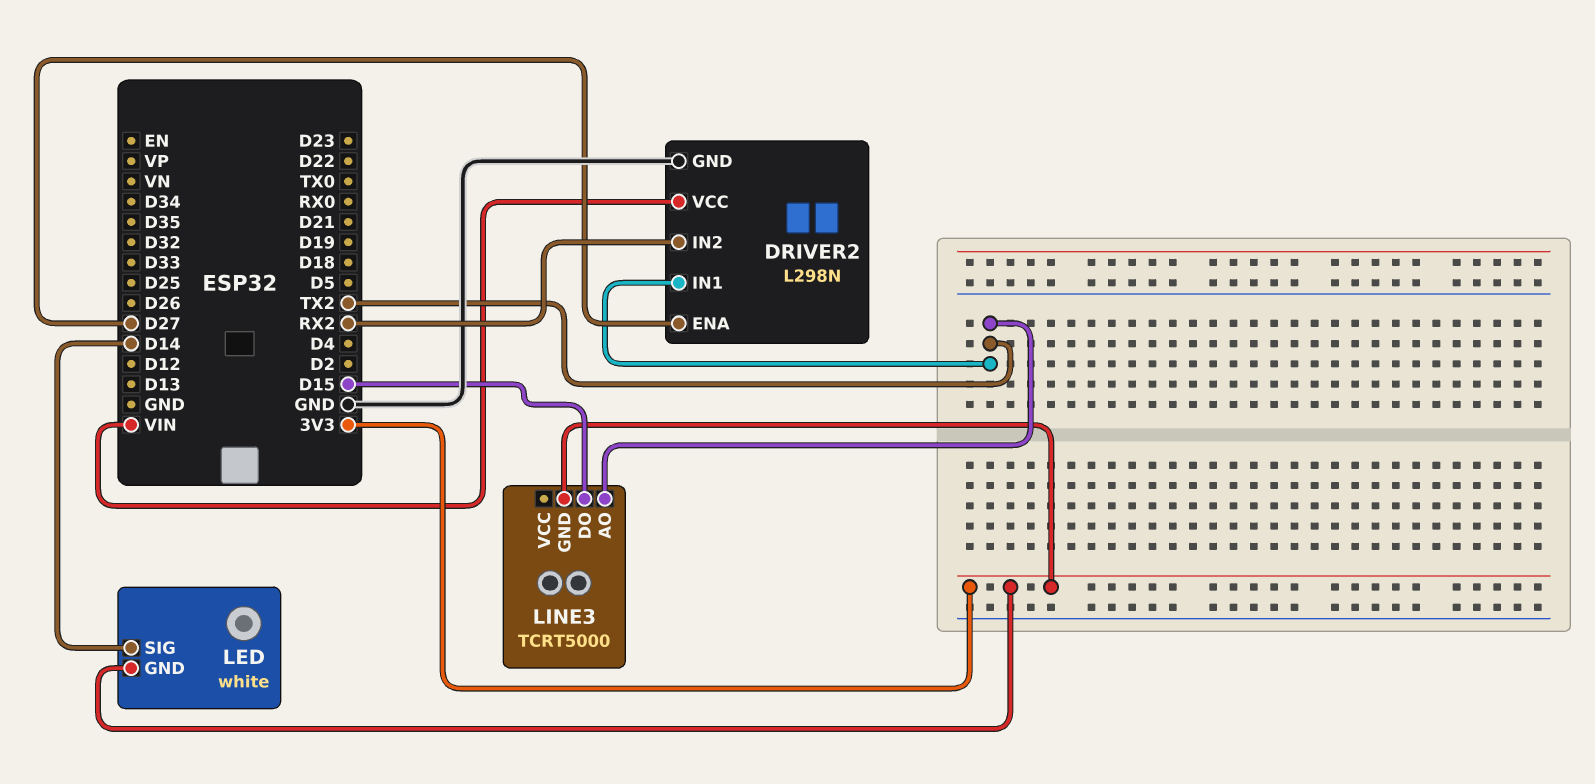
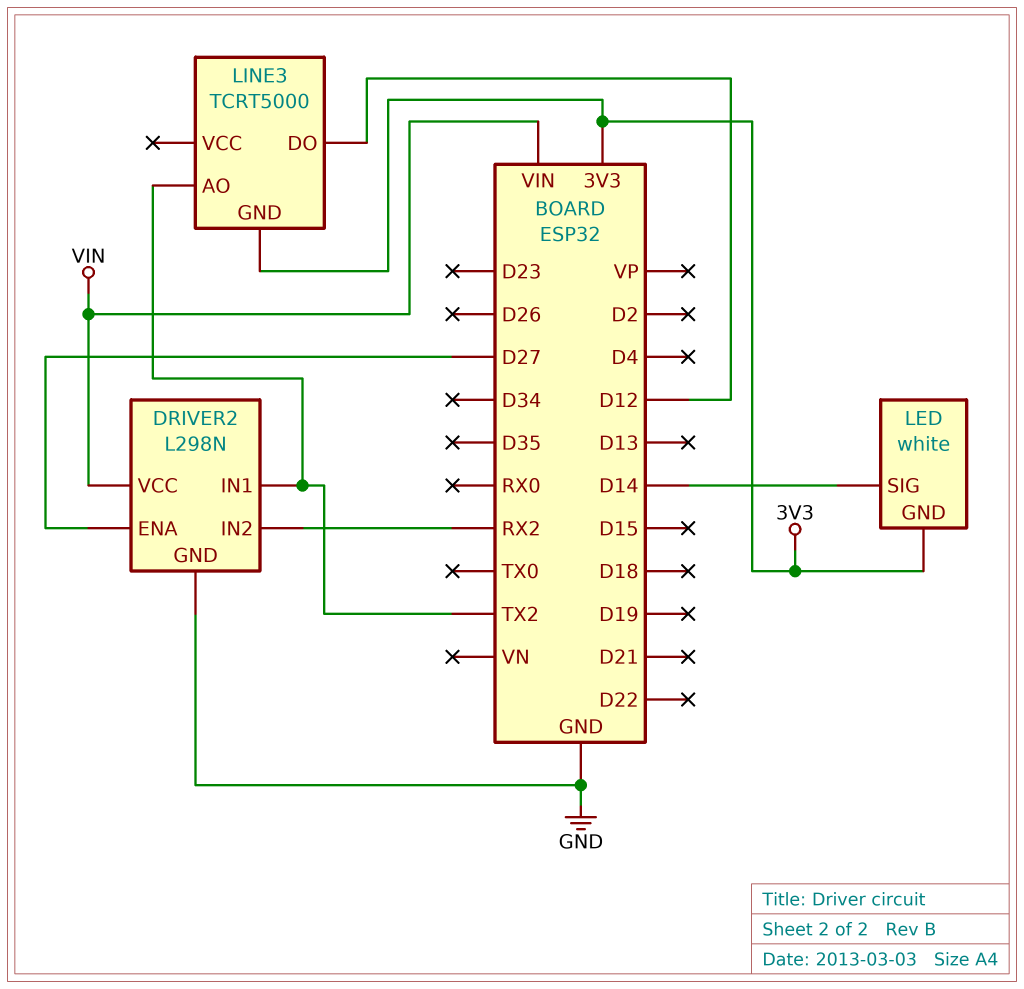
LINE3 pin DO: D15 -> D12

